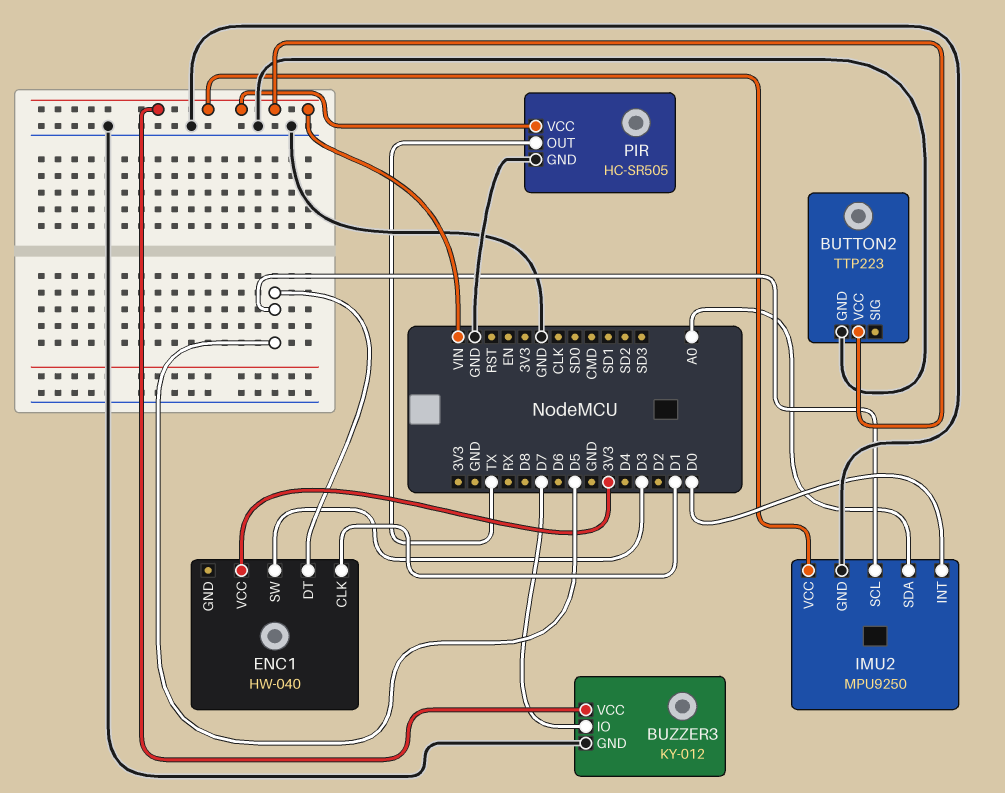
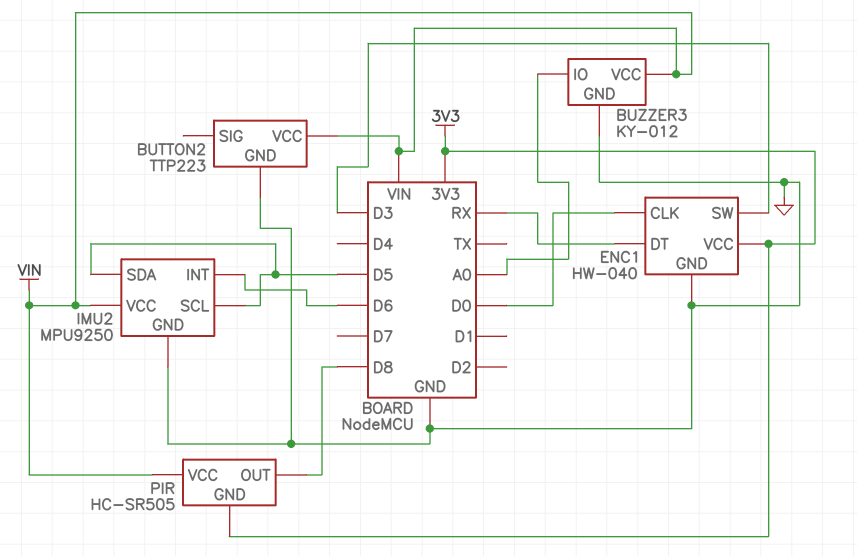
BUZZER3 pin IO: D7 -> A0
ENC1 pin CLK: D1 -> D0
ENC1 pin DT: D5 -> RX
ENC1 pin GND: none -> GND
IMU2 pin INT: D0 -> D6
IMU2 pin SDA: A0 -> D5
PIR pin GND: GND -> 3V3
PIR pin OUT: TX -> D8

